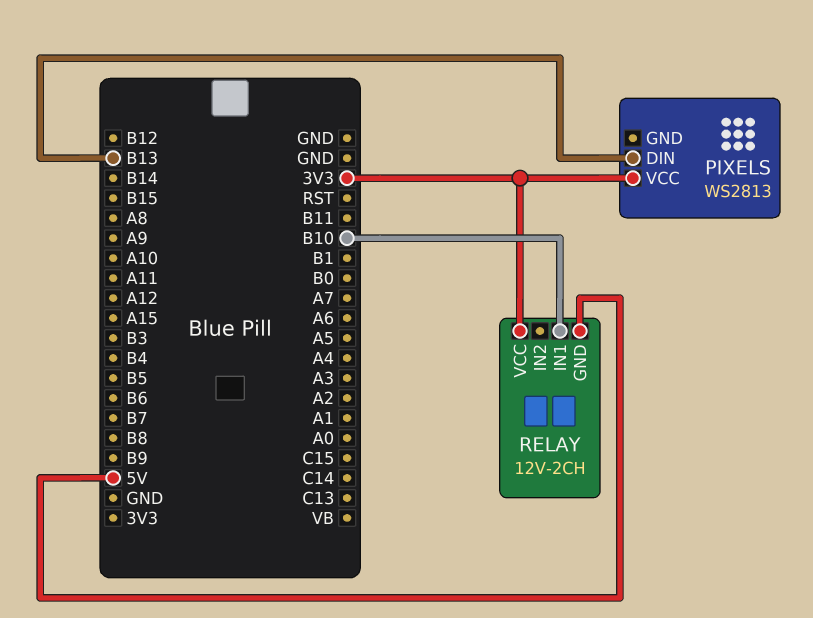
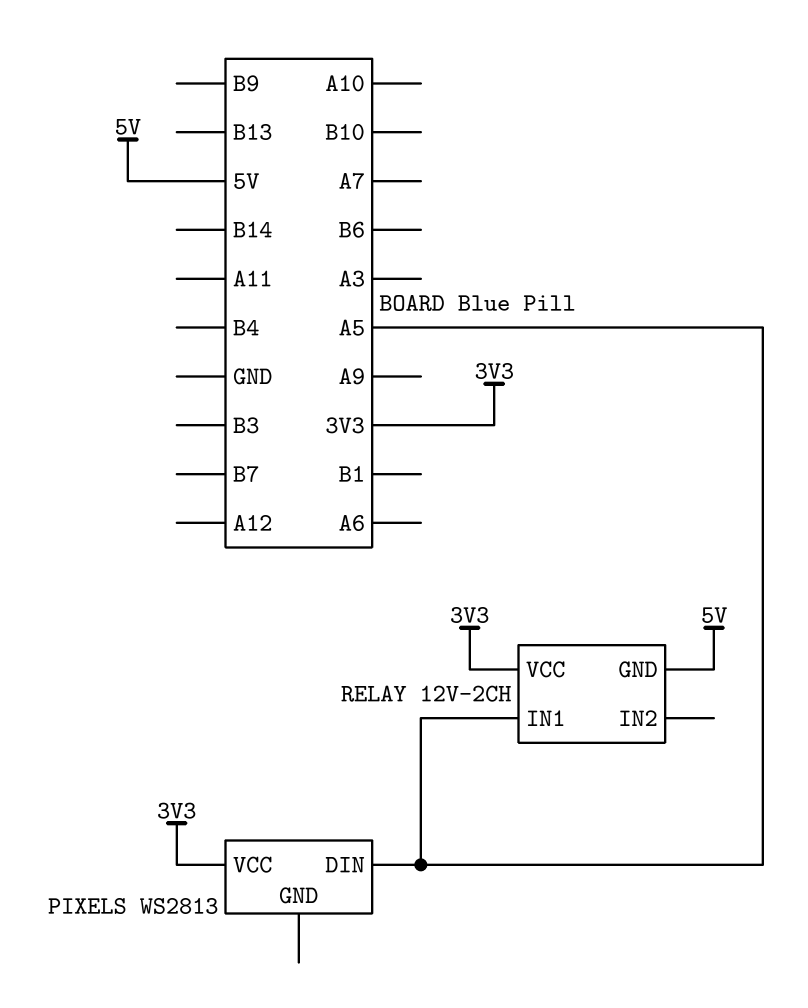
PIXELS pin DIN: B13 -> A5
RELAY pin IN1: B10 -> A5

